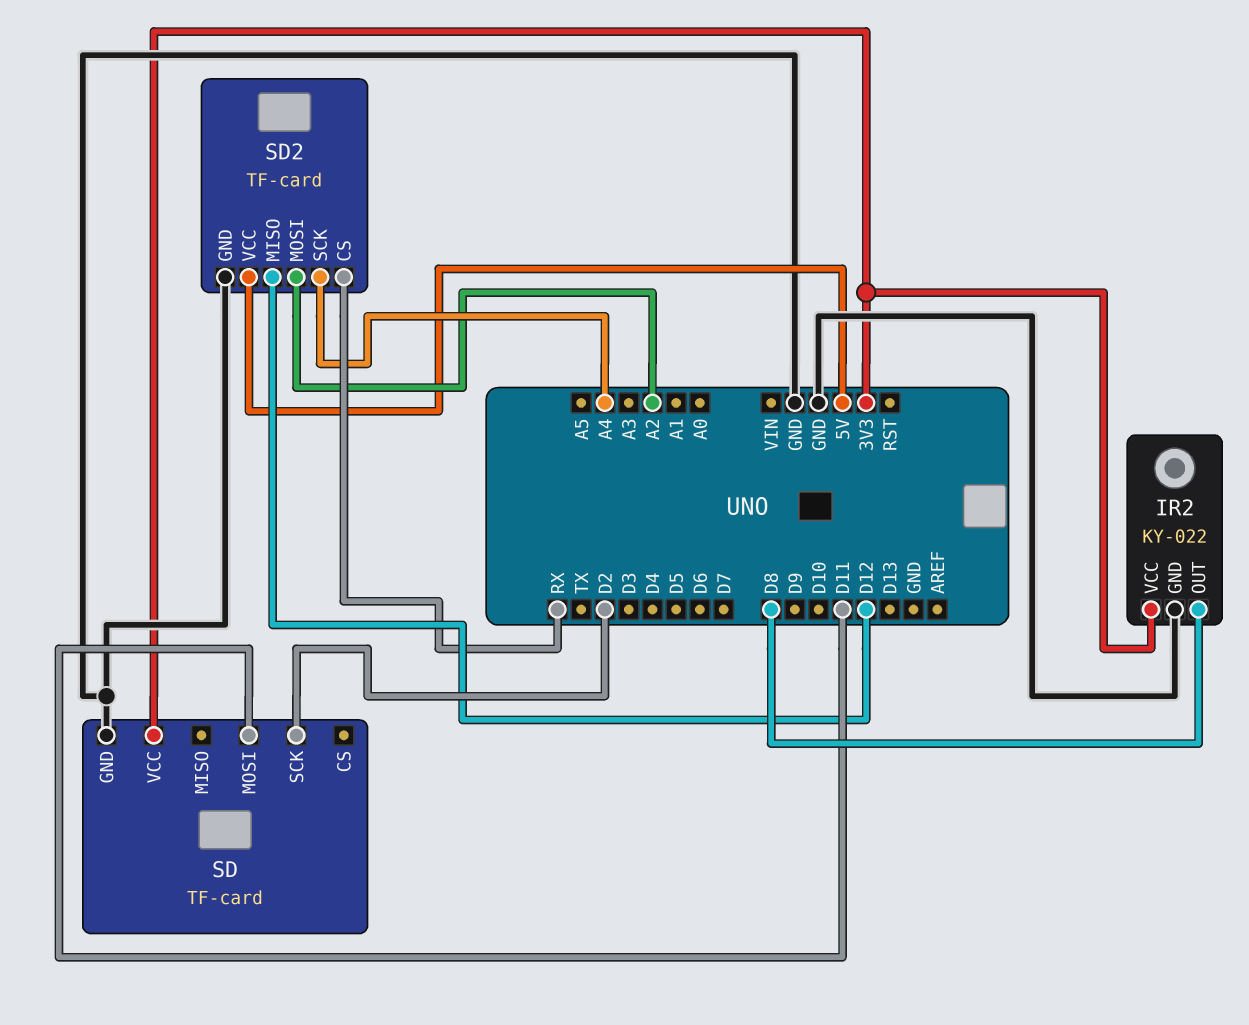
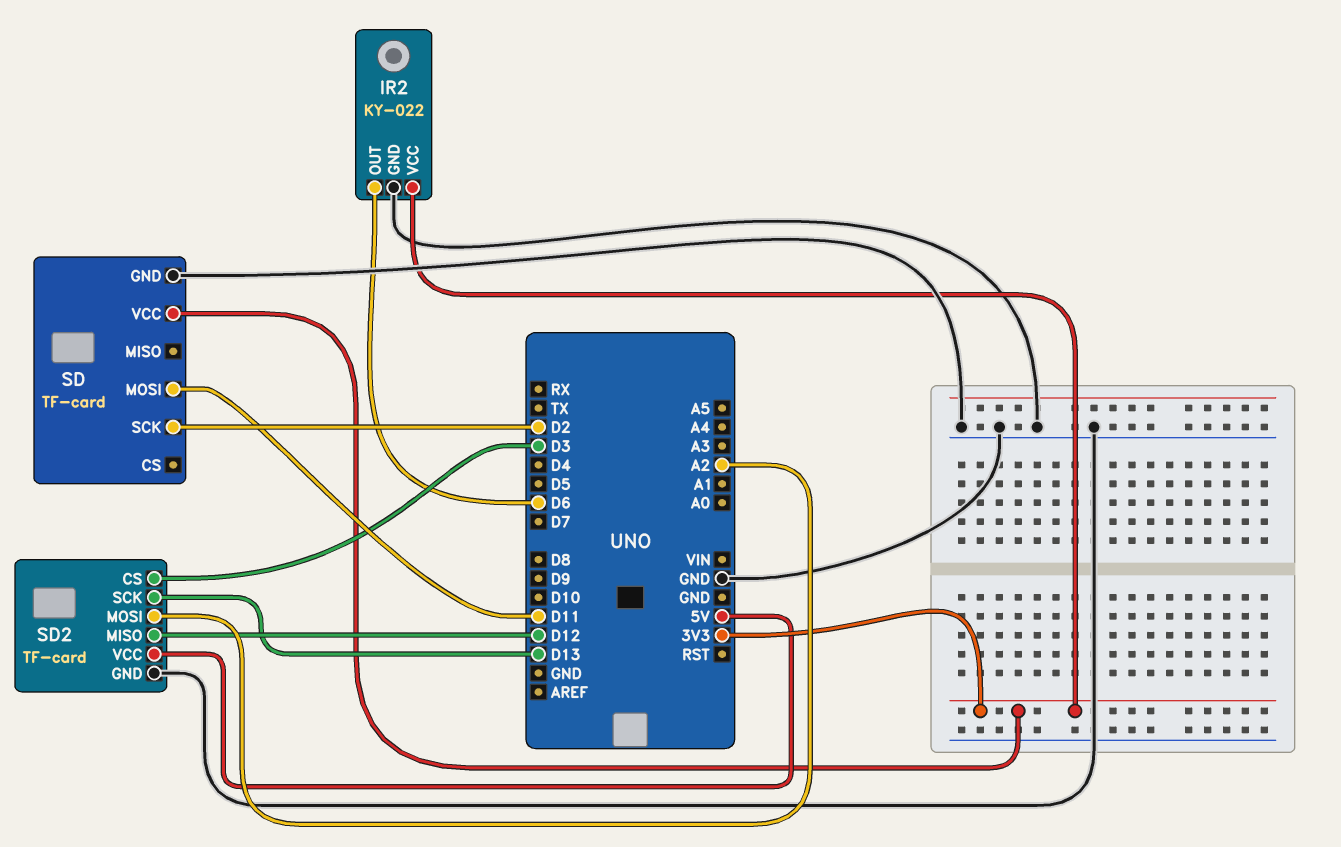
IR2 pin OUT: D8 -> D6
SD2 pin CS: RX -> D3
SD2 pin SCK: A4 -> D13

